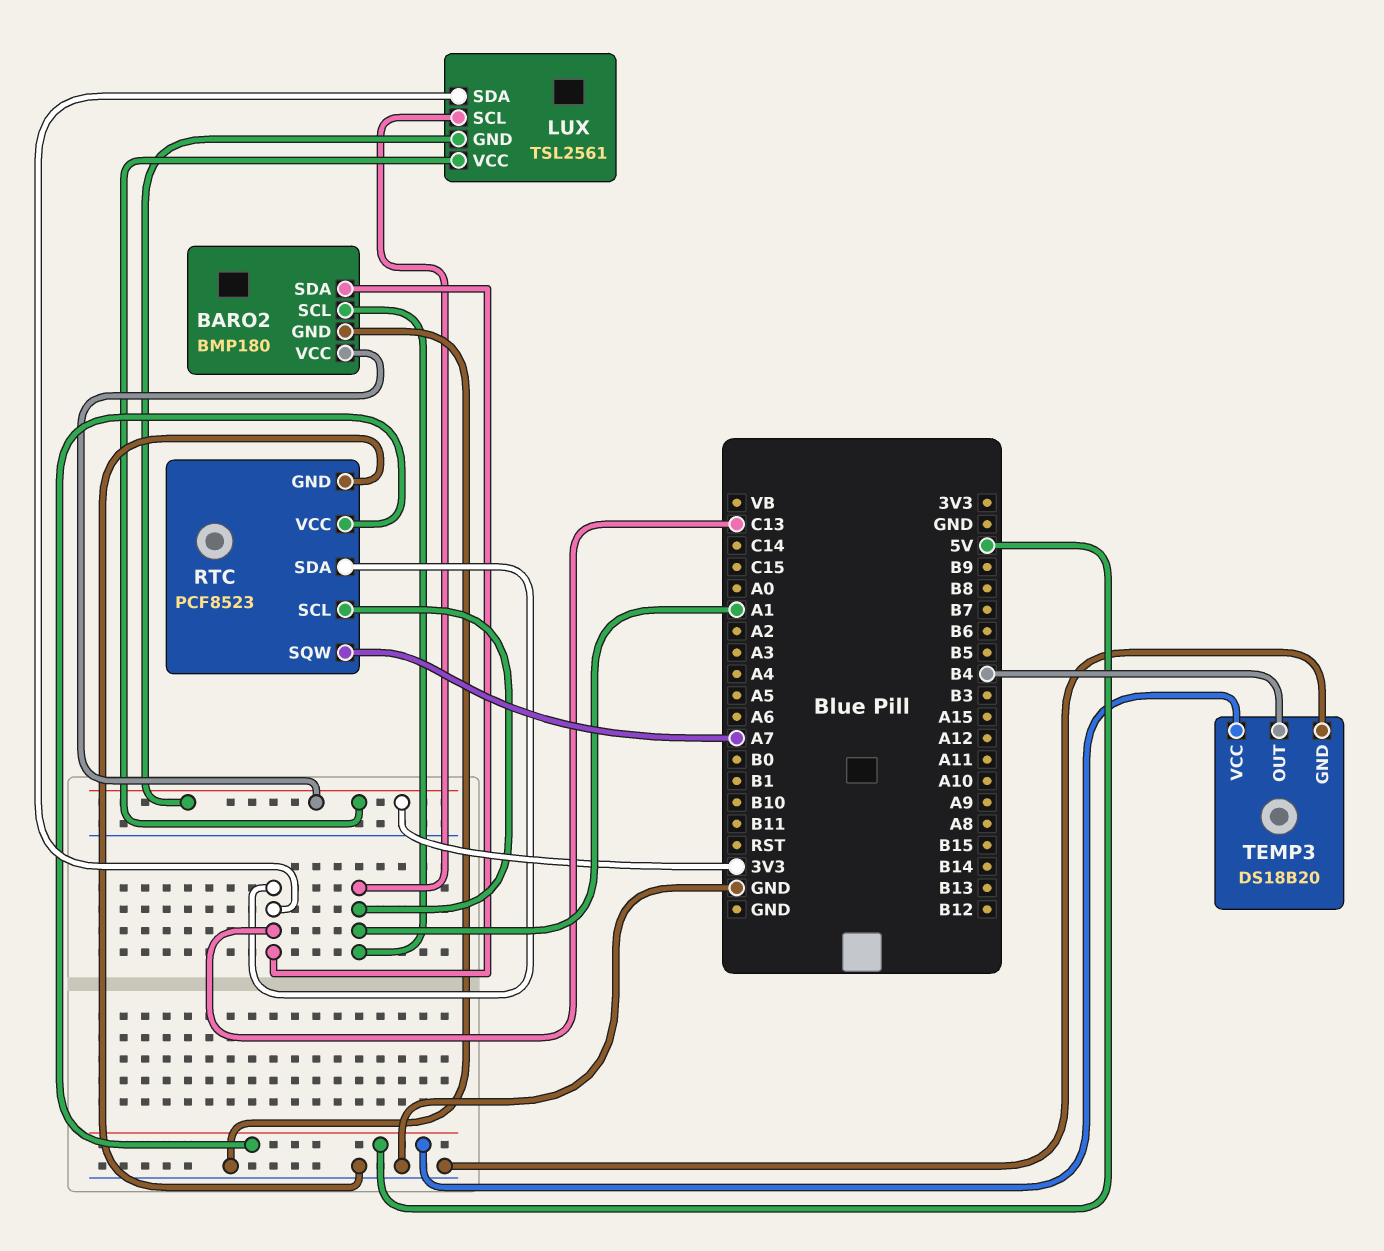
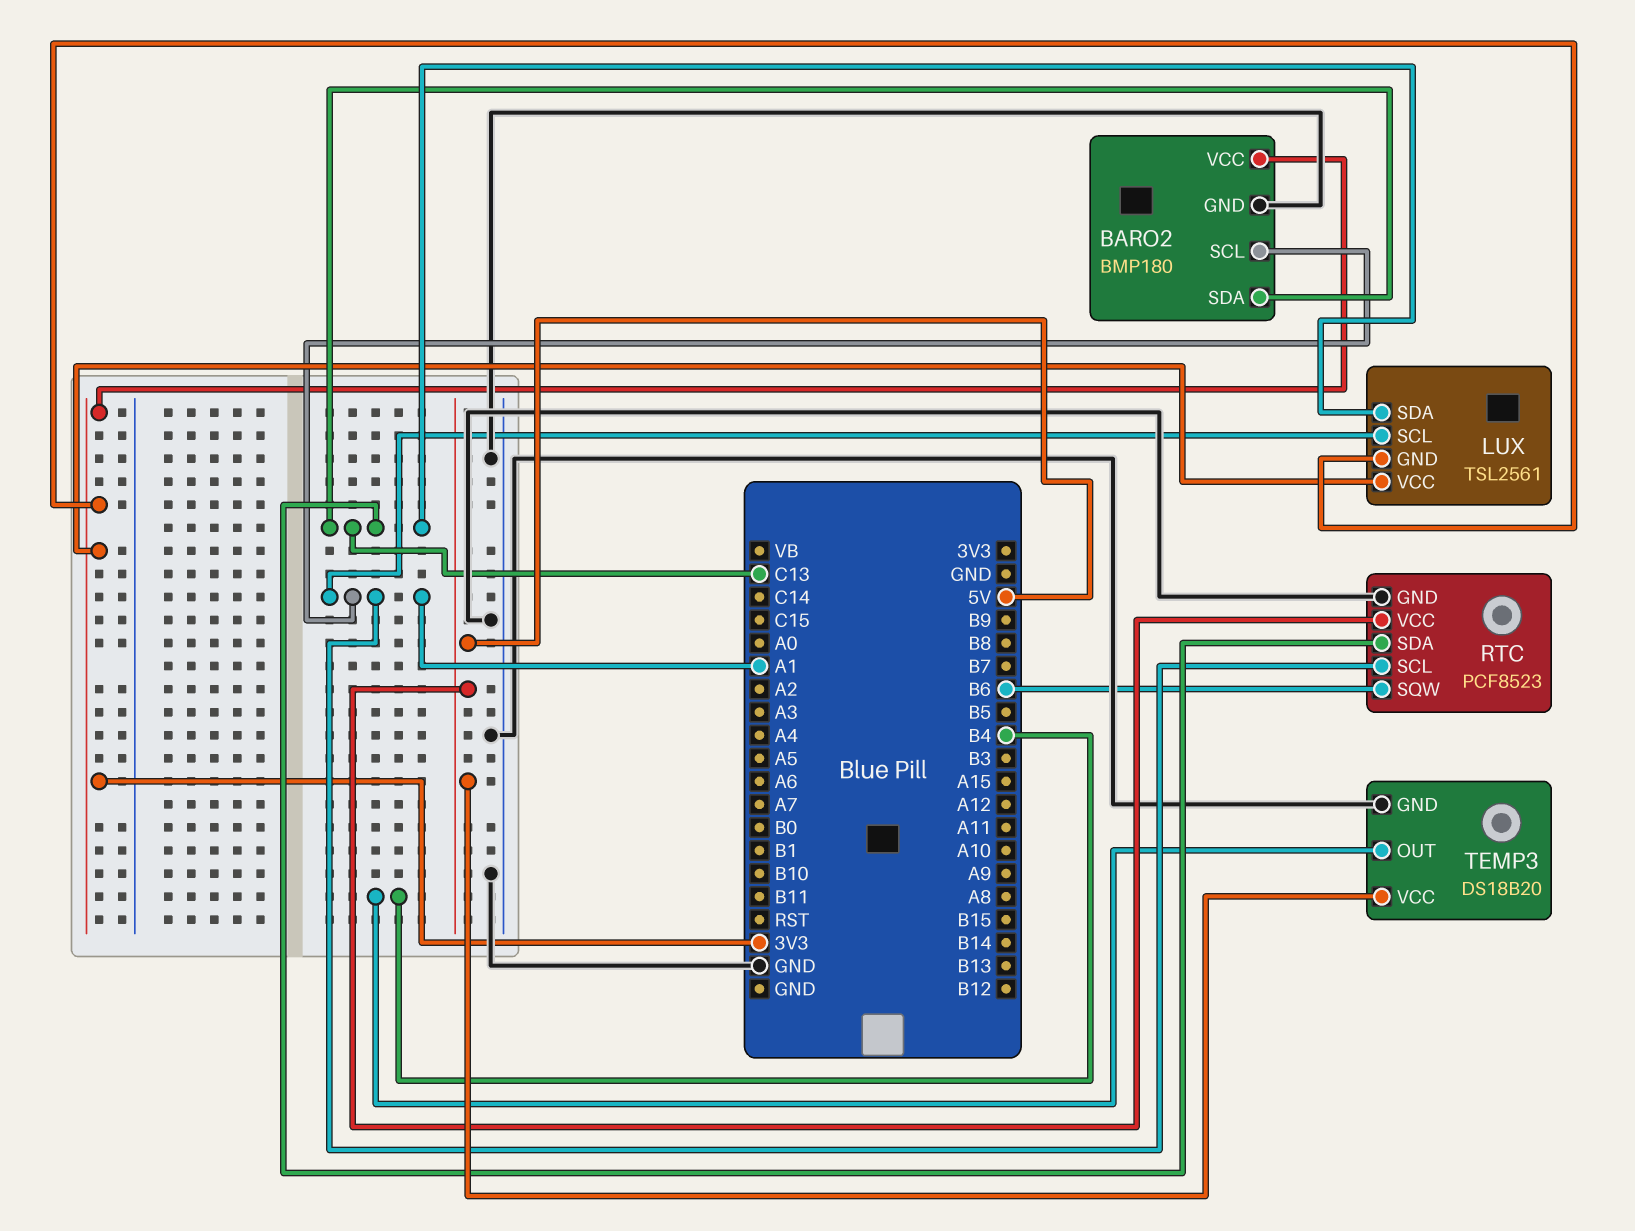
RTC pin SQW: A7 -> B6

